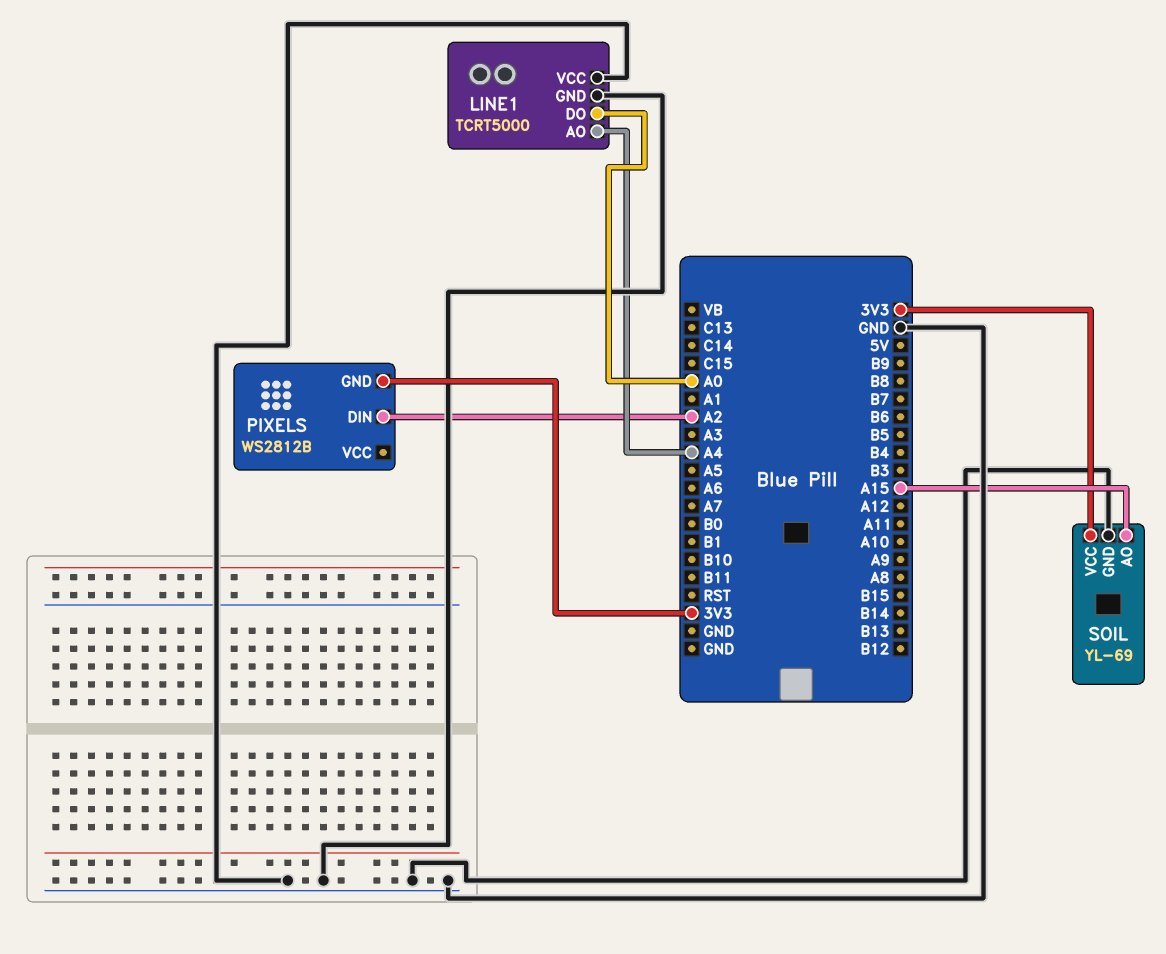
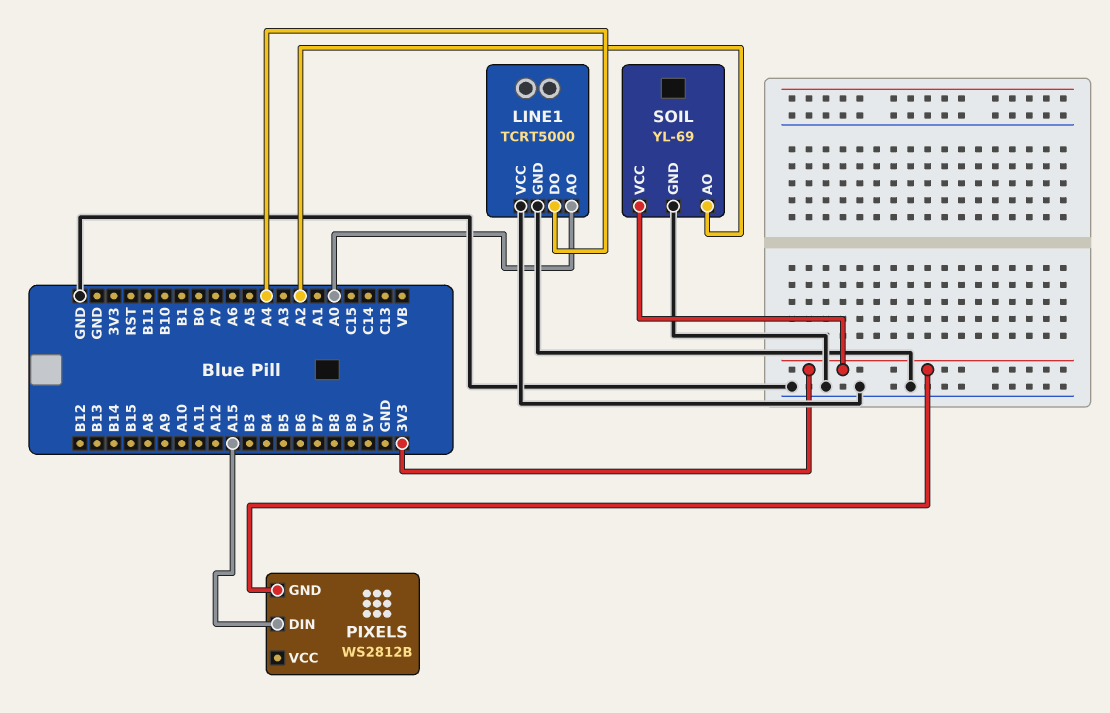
LINE1 pin AO: A4 -> A0
LINE1 pin DO: A0 -> A4
PIXELS pin DIN: A2 -> A15
SOIL pin AO: A15 -> A2

